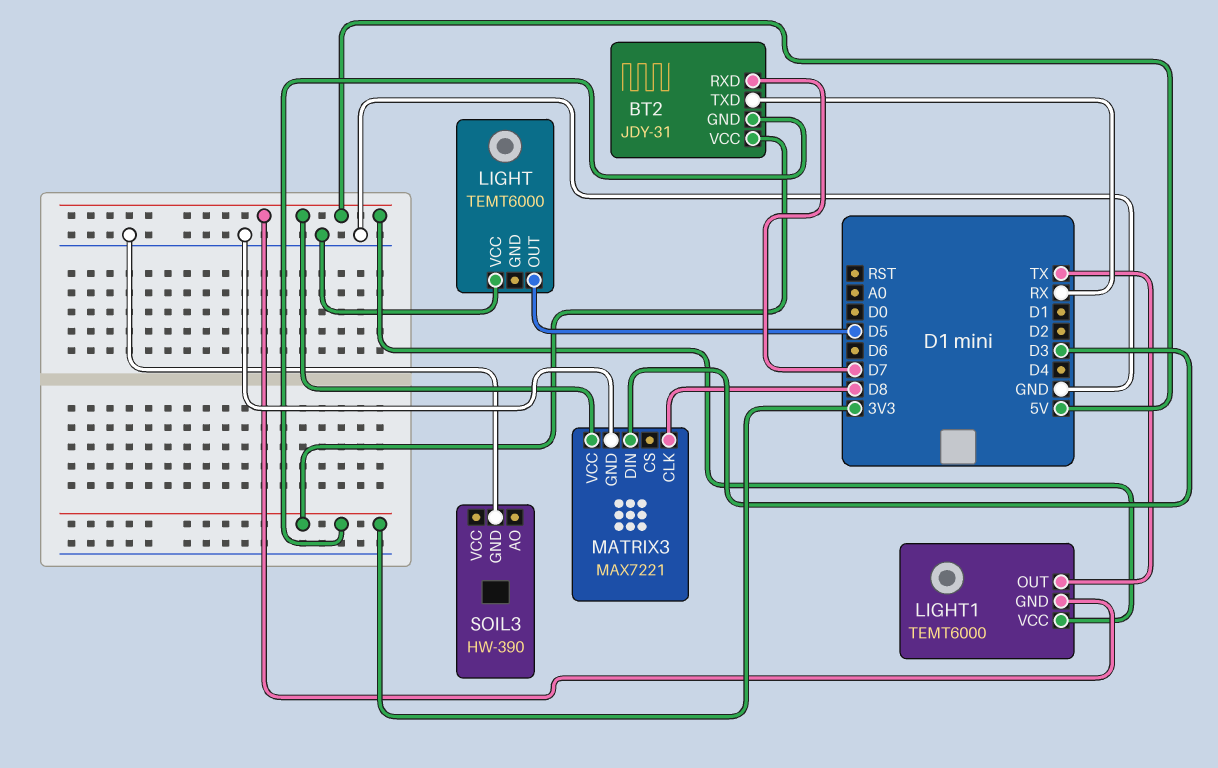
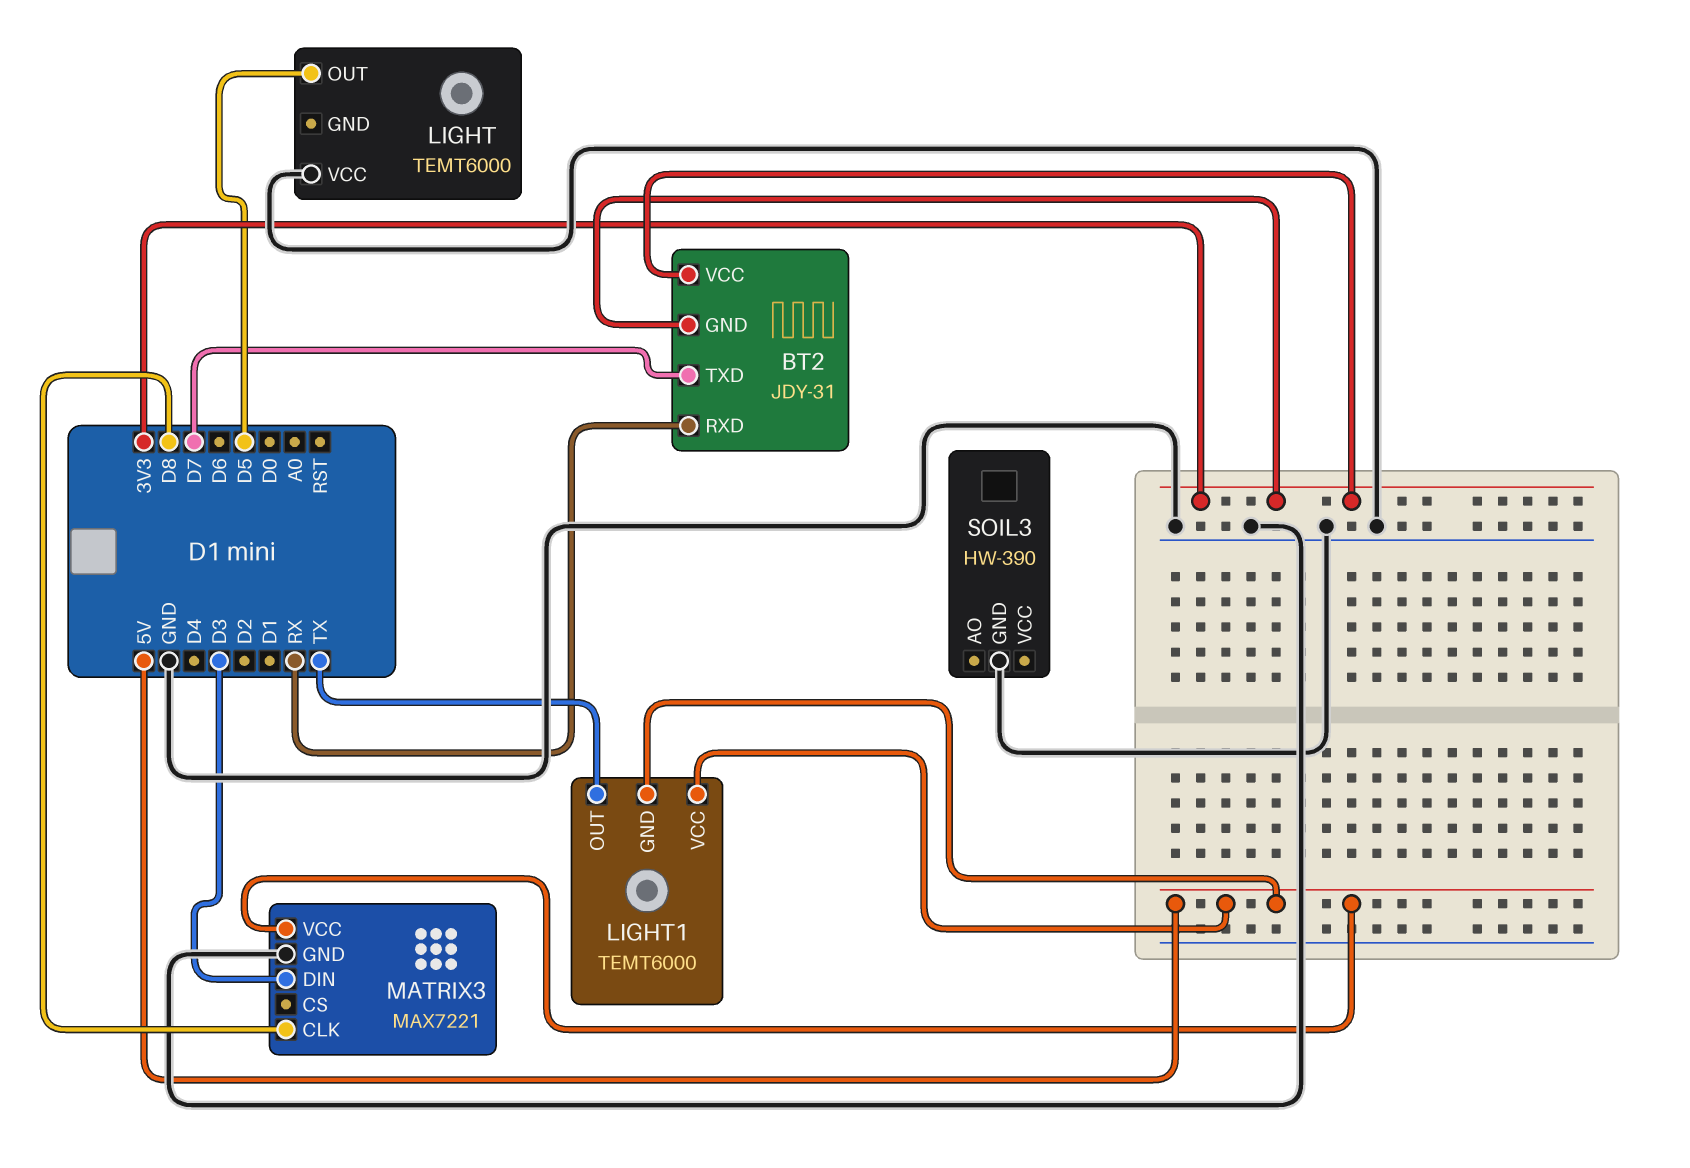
BT2 pin RXD: D7 -> RX
BT2 pin TXD: RX -> D7

